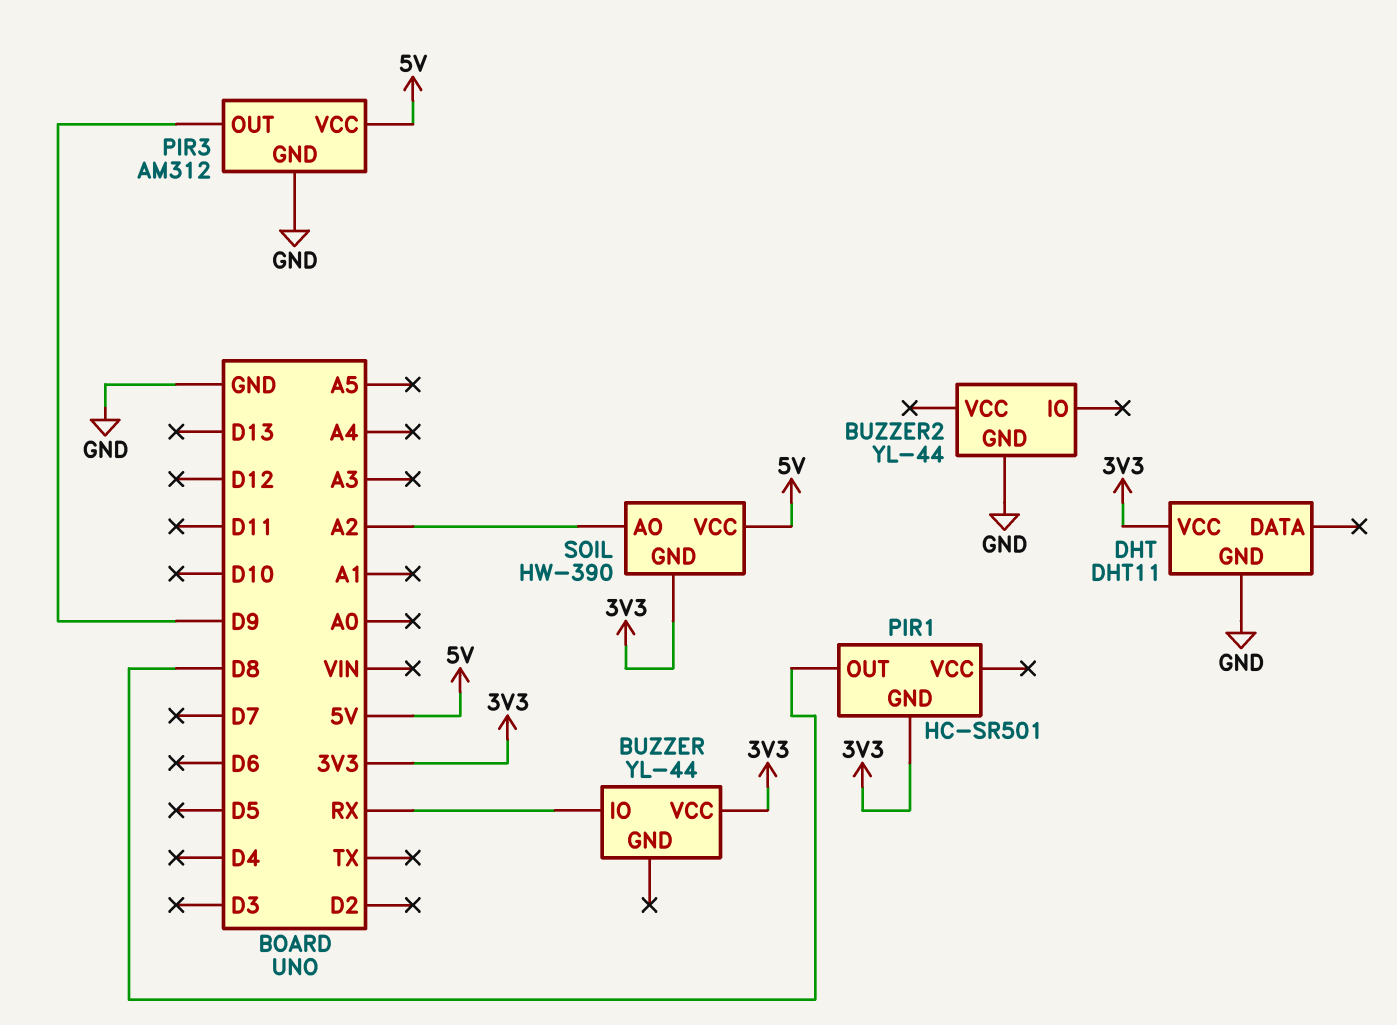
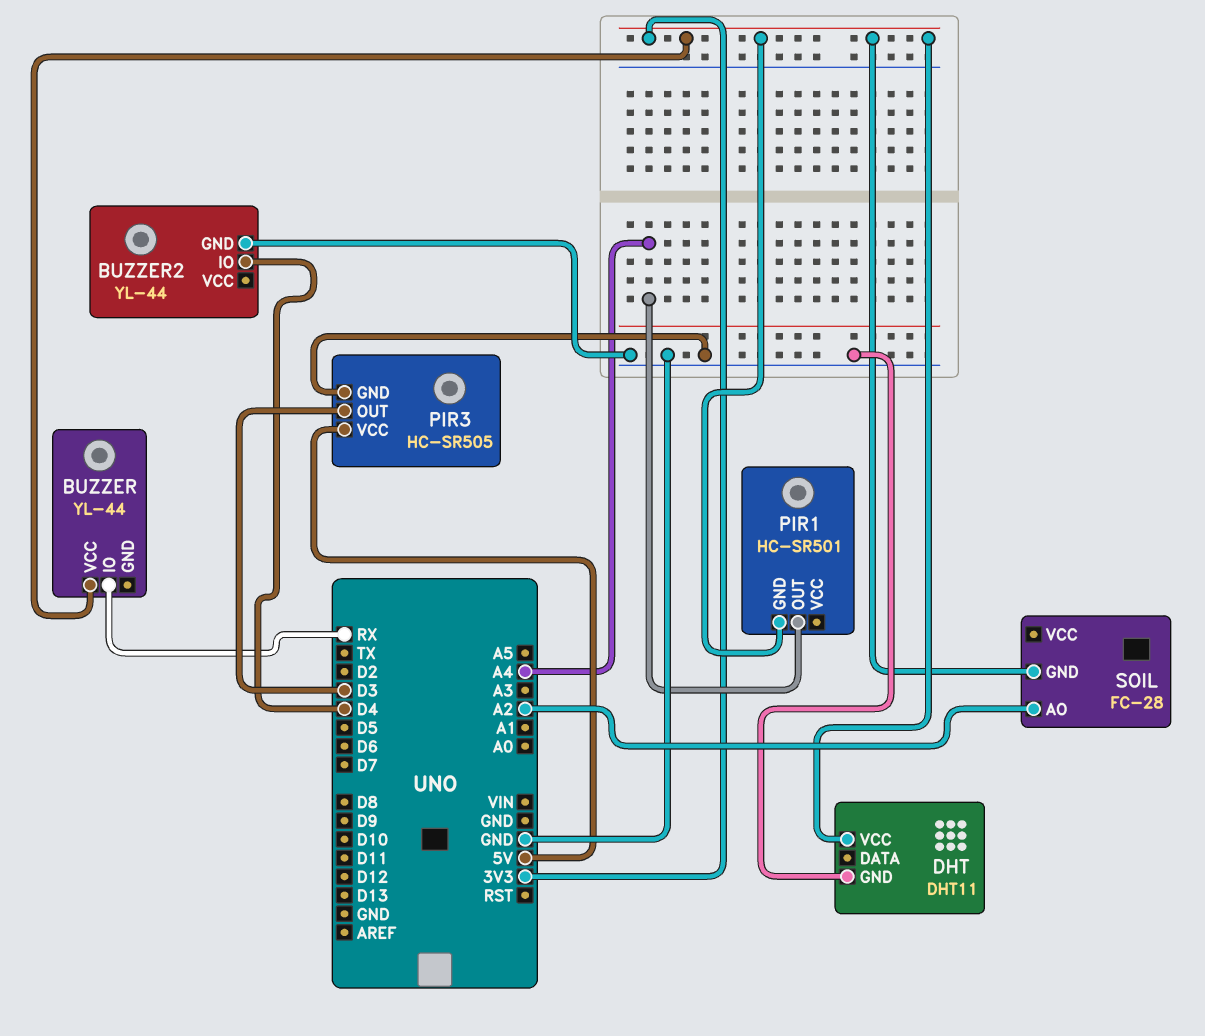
BUZZER2 pin IO: none -> D4
PIR1 pin OUT: D8 -> A4
PIR3: AM312 -> HC-SR505
PIR3 pin OUT: D9 -> D3
SOIL: HW-390 -> FC-28
SOIL pin VCC: 5V -> none

